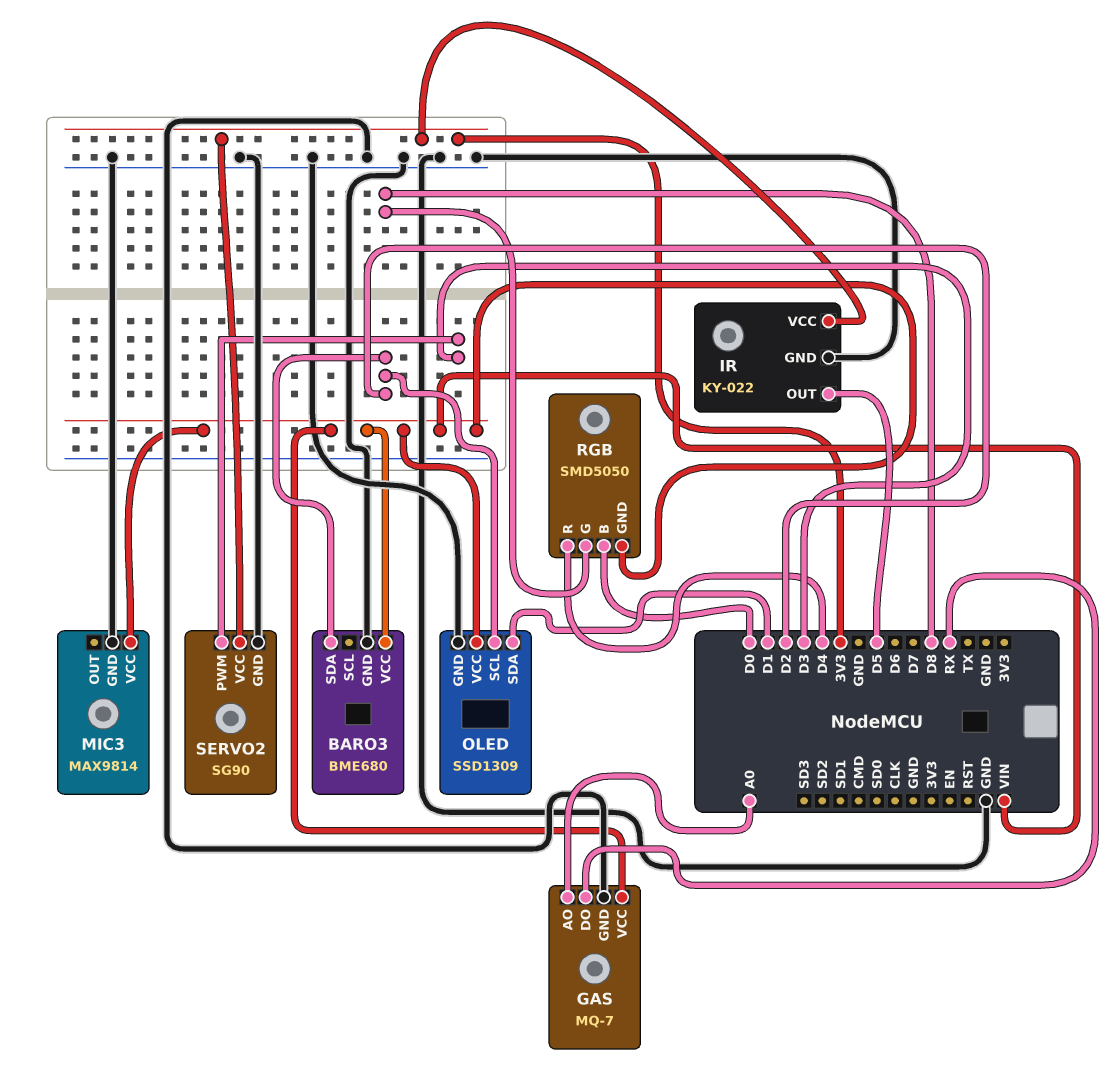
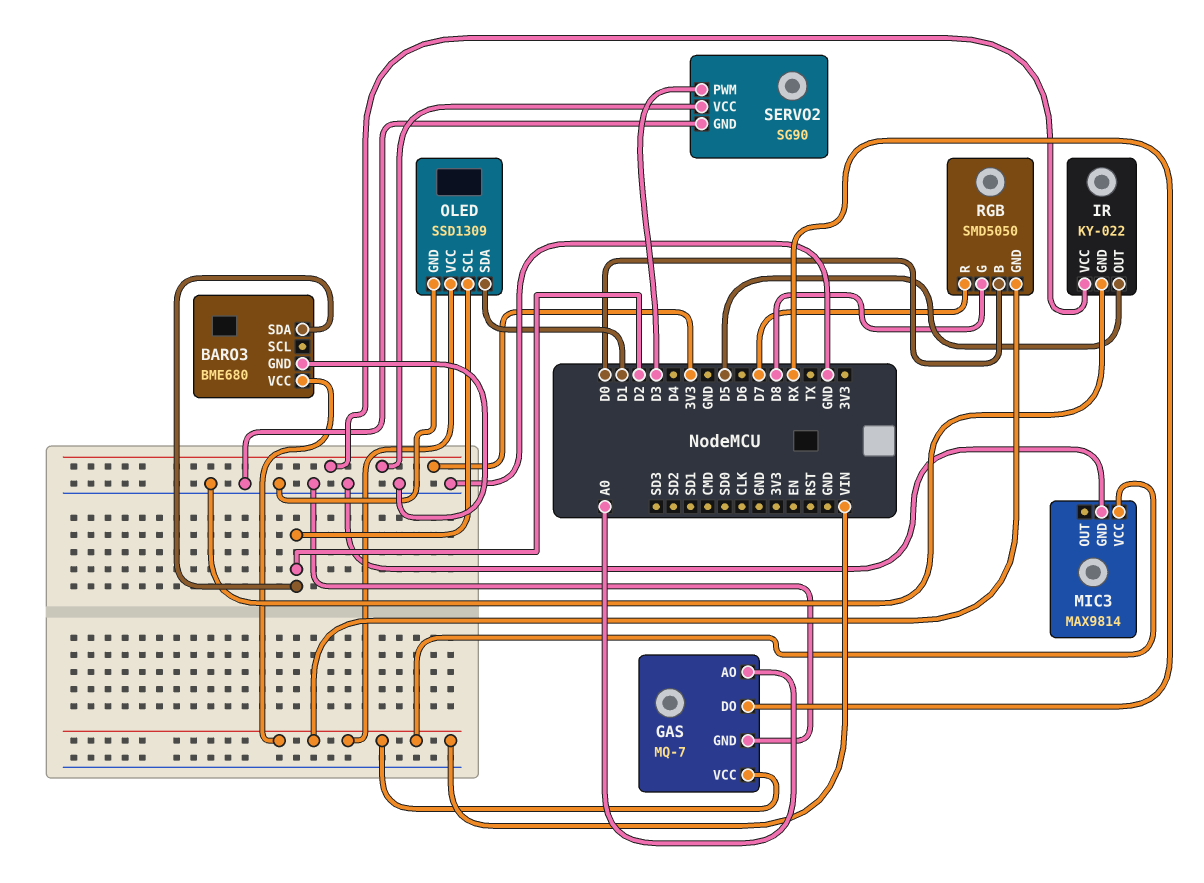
RGB pin R: D4 -> D7

